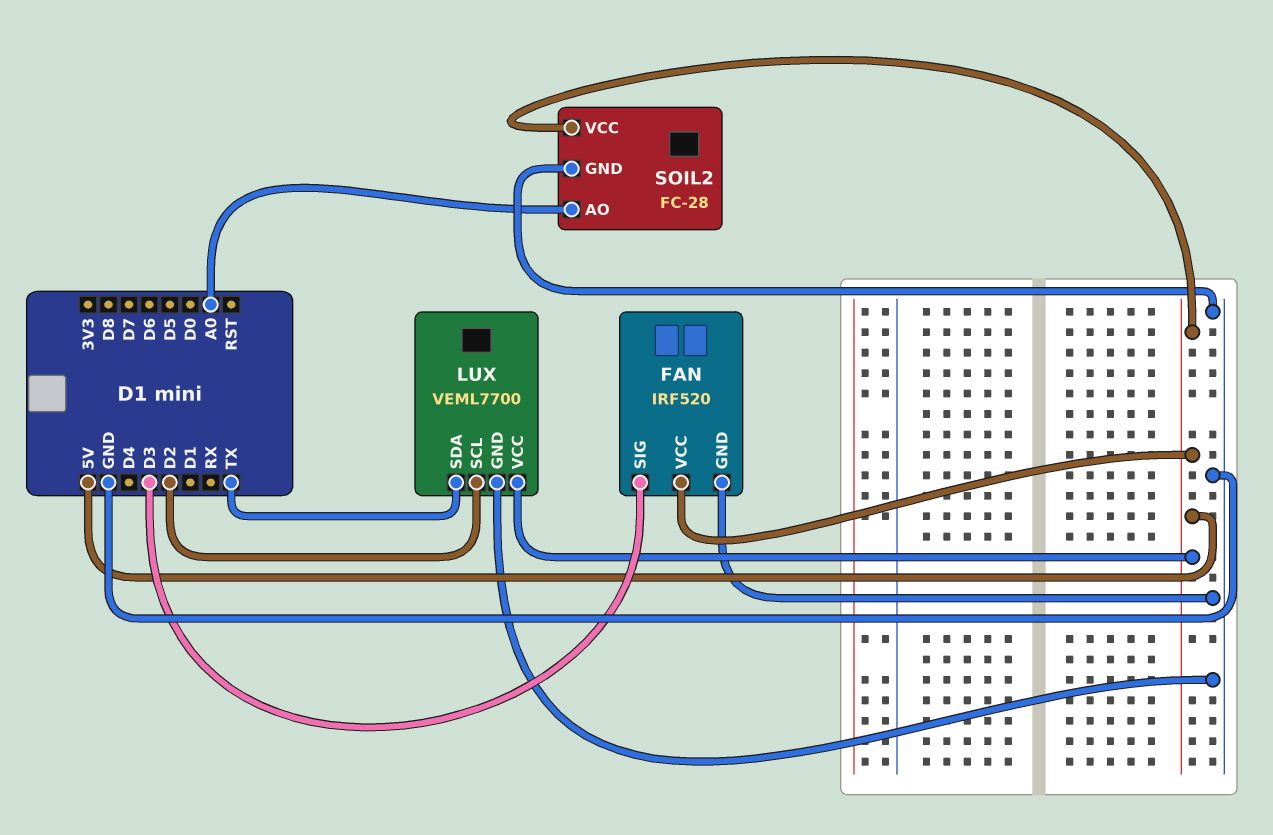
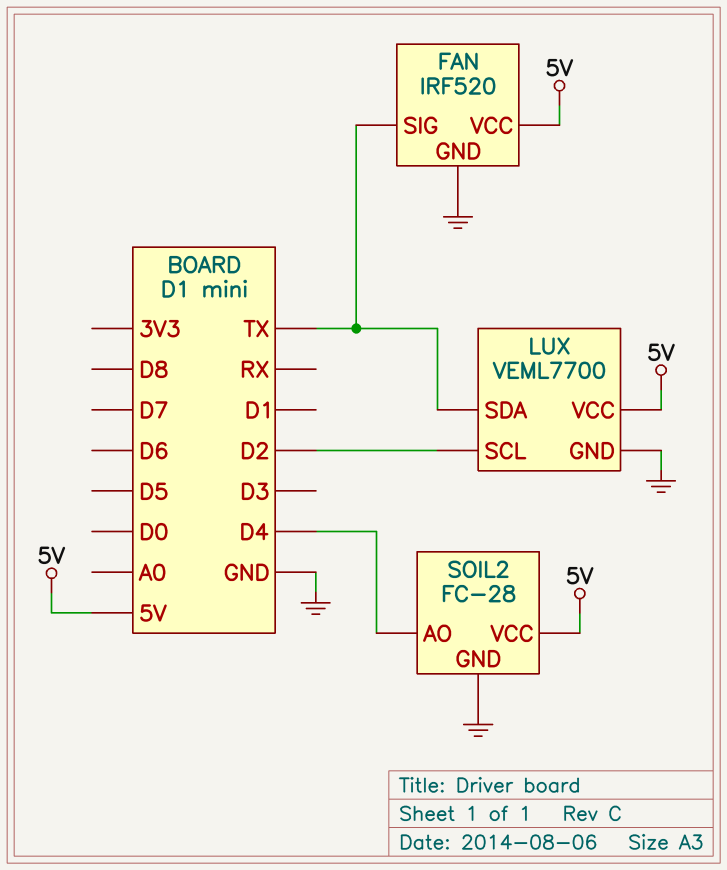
FAN pin SIG: D3 -> TX
SOIL2 pin AO: A0 -> D4

